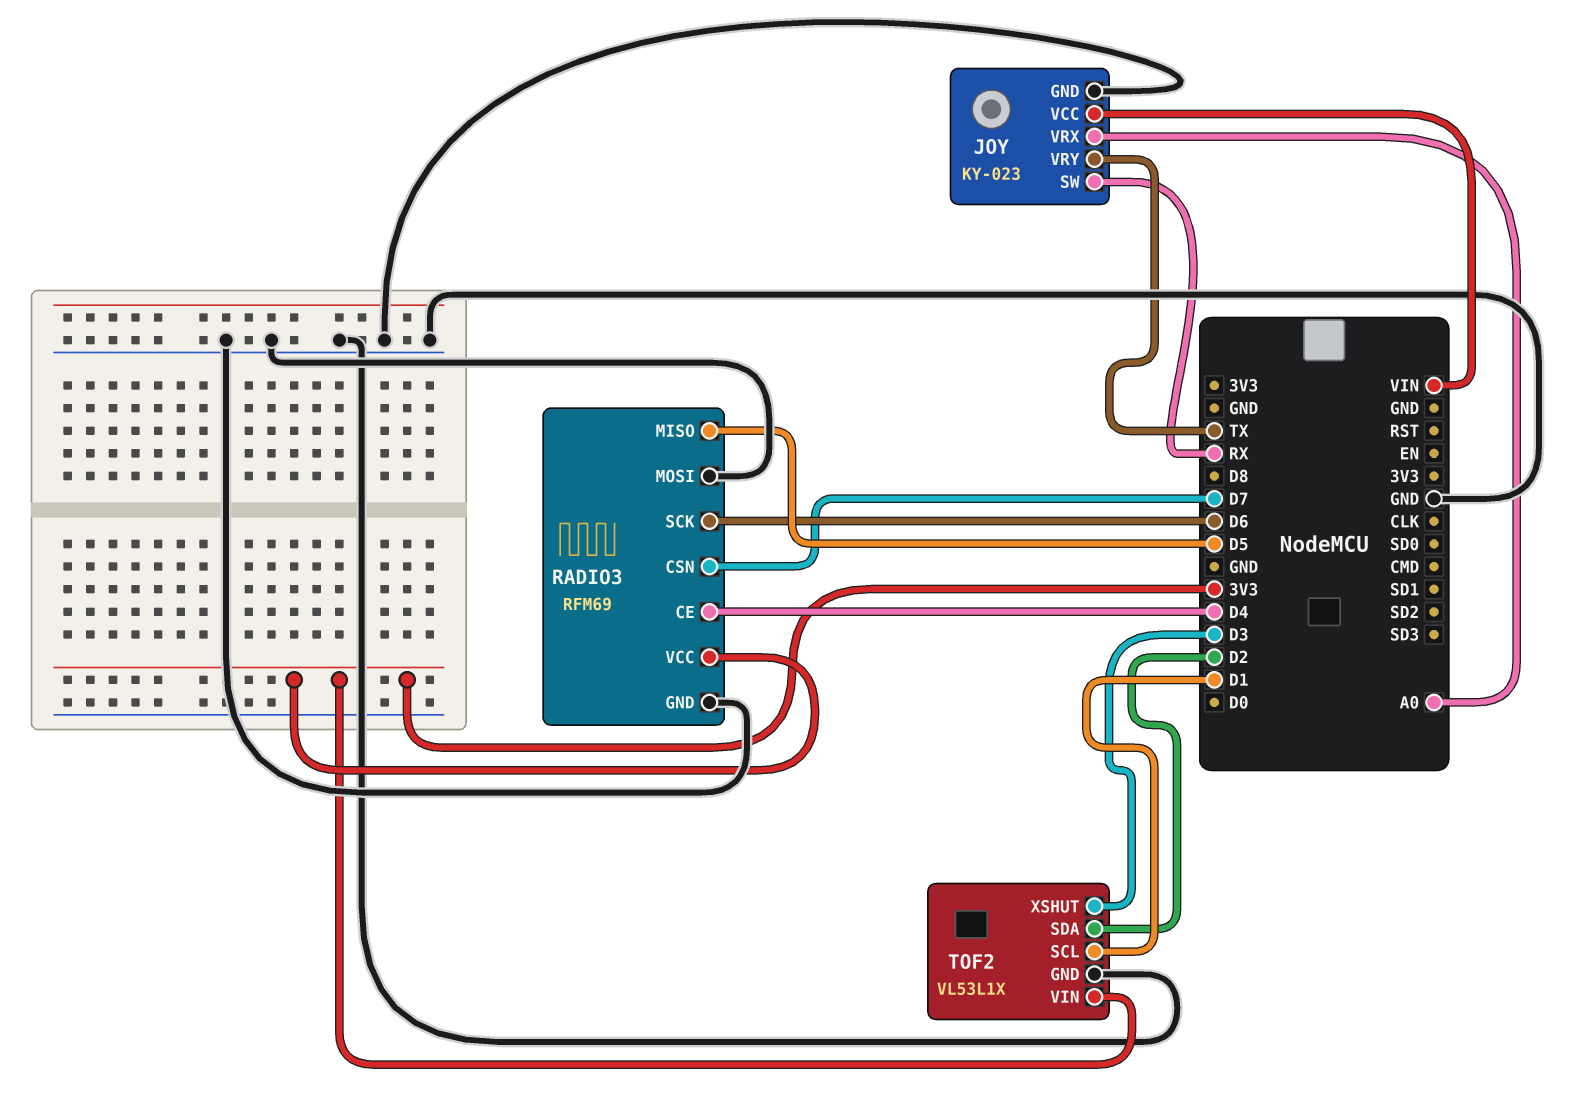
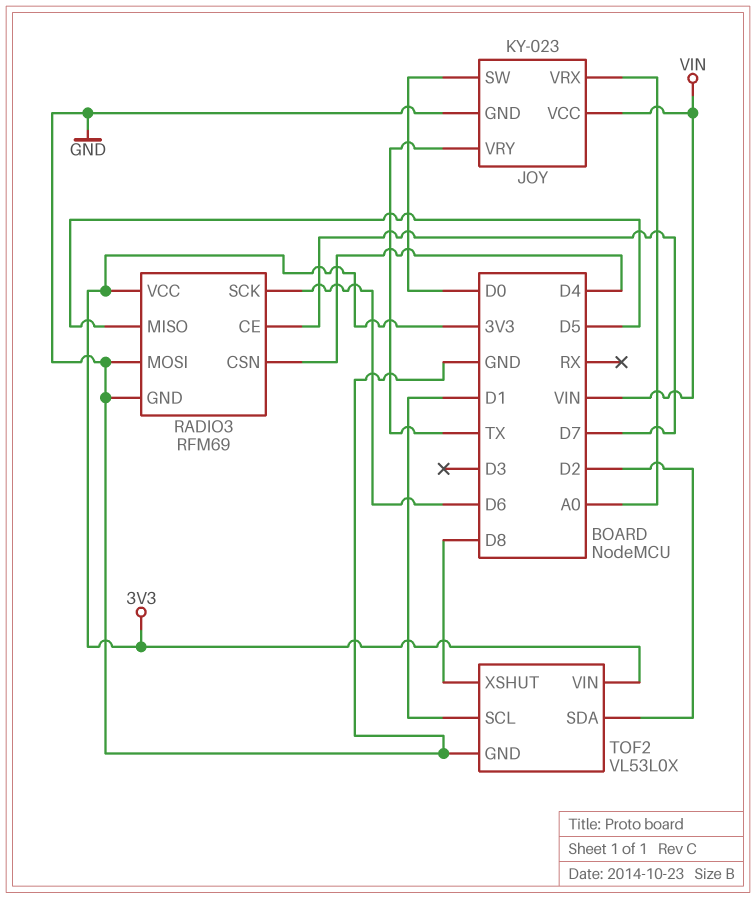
JOY pin SW: RX -> D0
RADIO3 pin CE: D4 -> D7
RADIO3 pin CSN: D7 -> D4
TOF2: VL53L1X -> VL53L0X
TOF2 pin XSHUT: D3 -> D8

